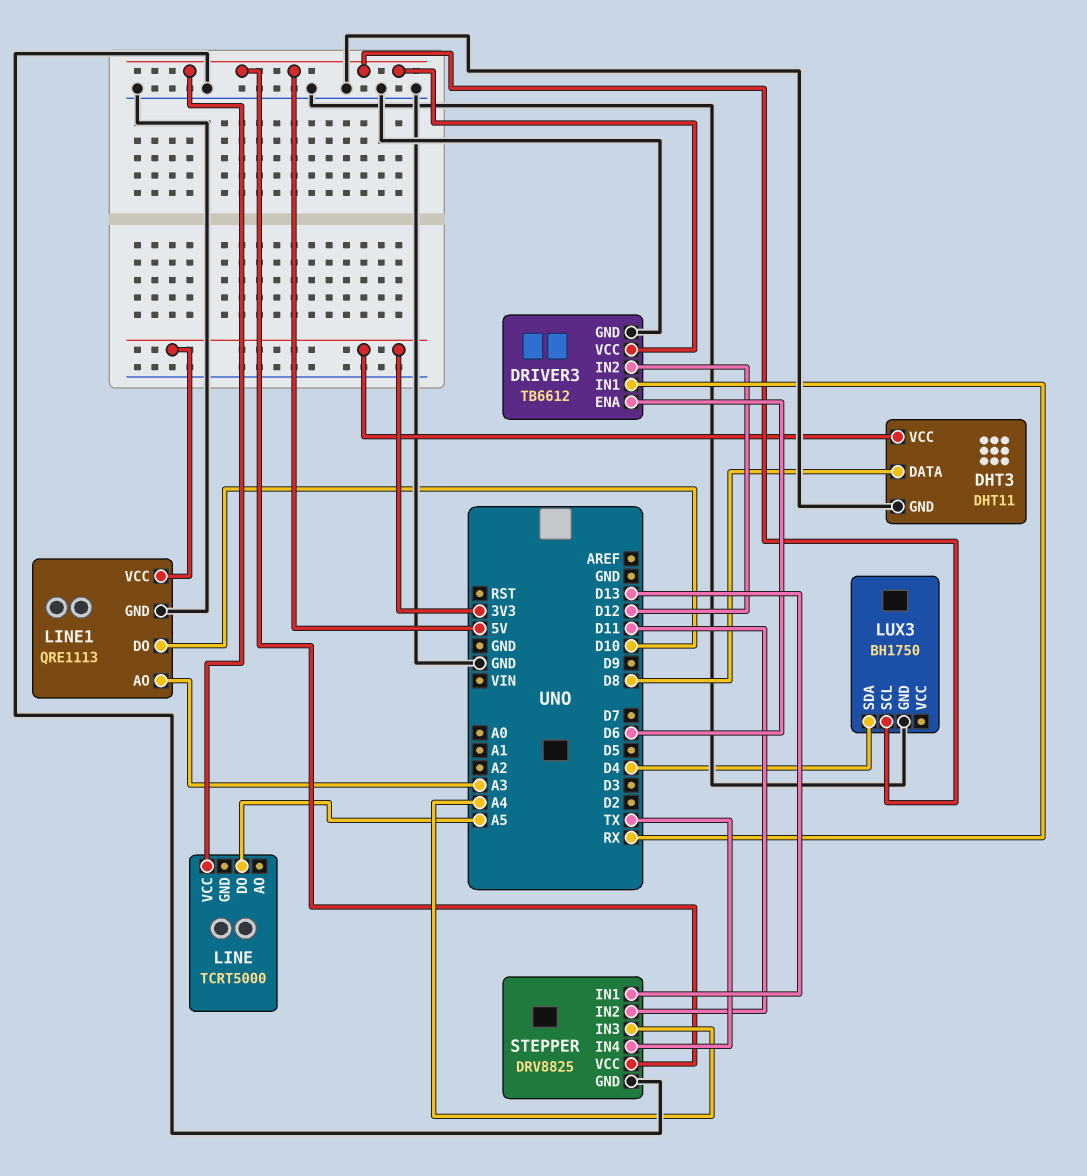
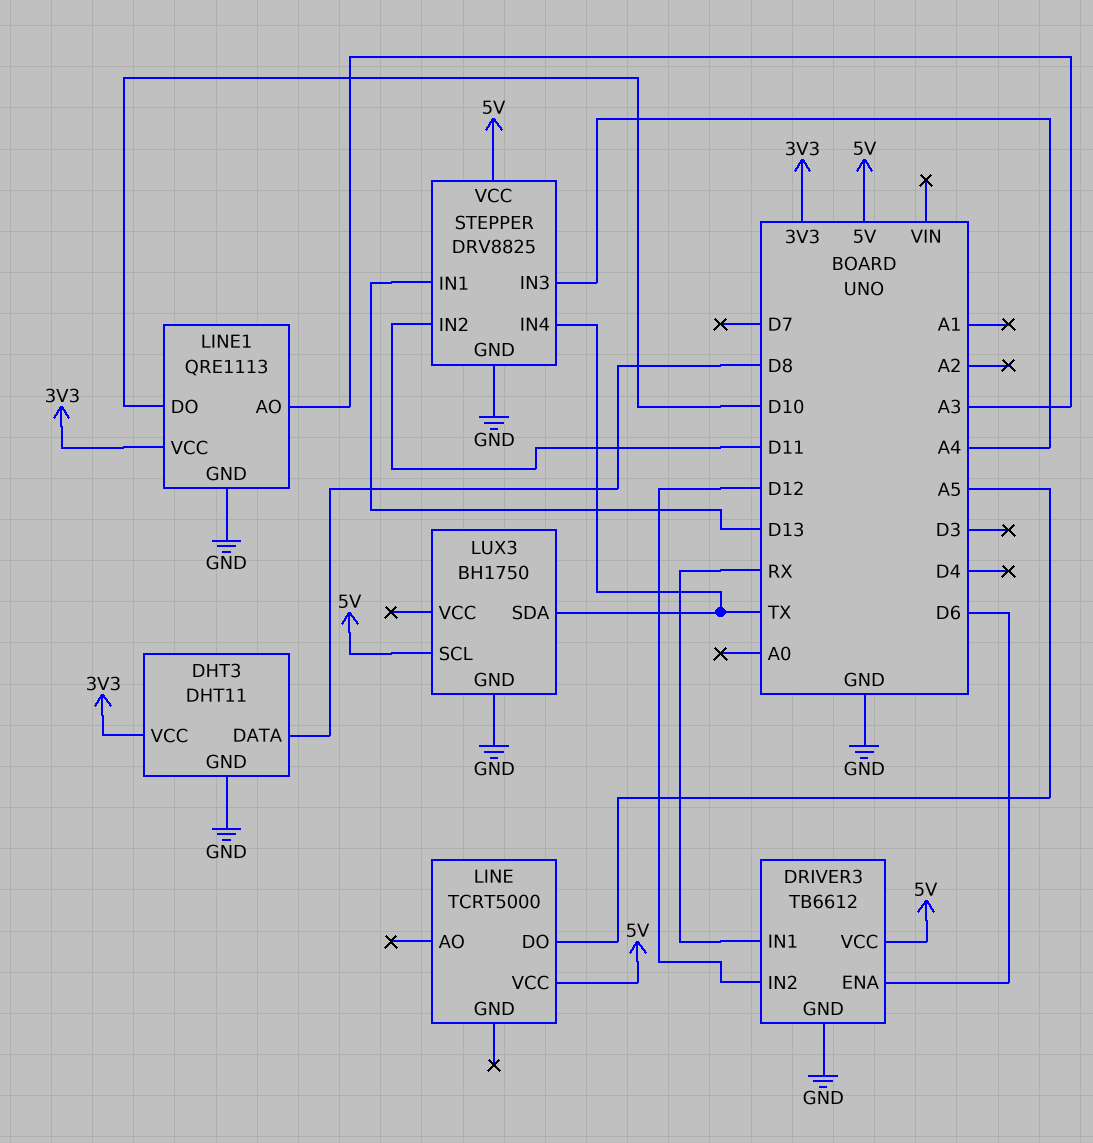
LUX3 pin SDA: D4 -> TX

